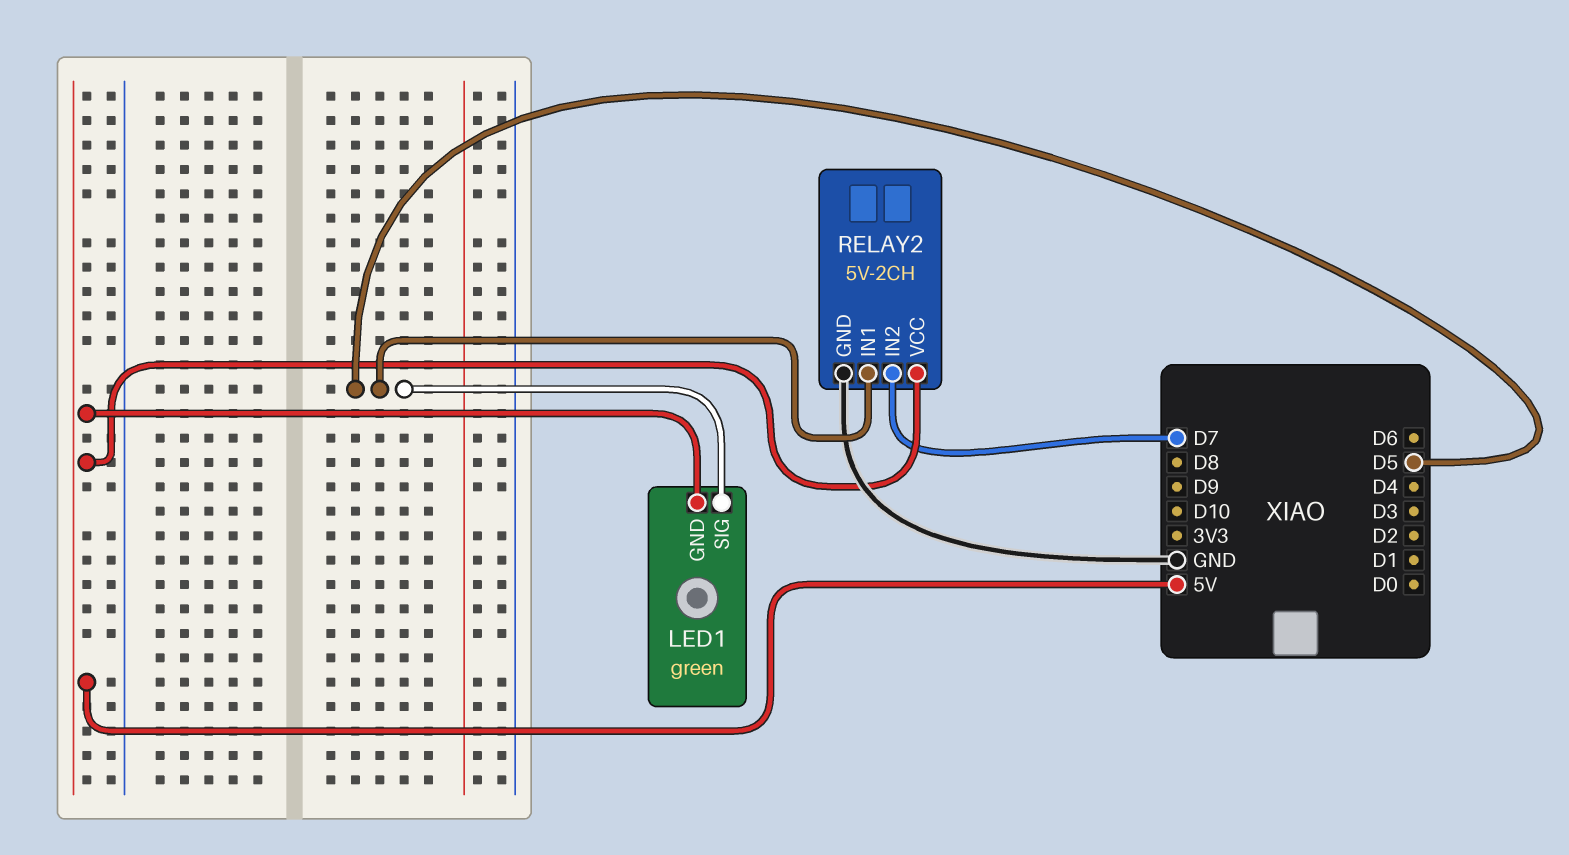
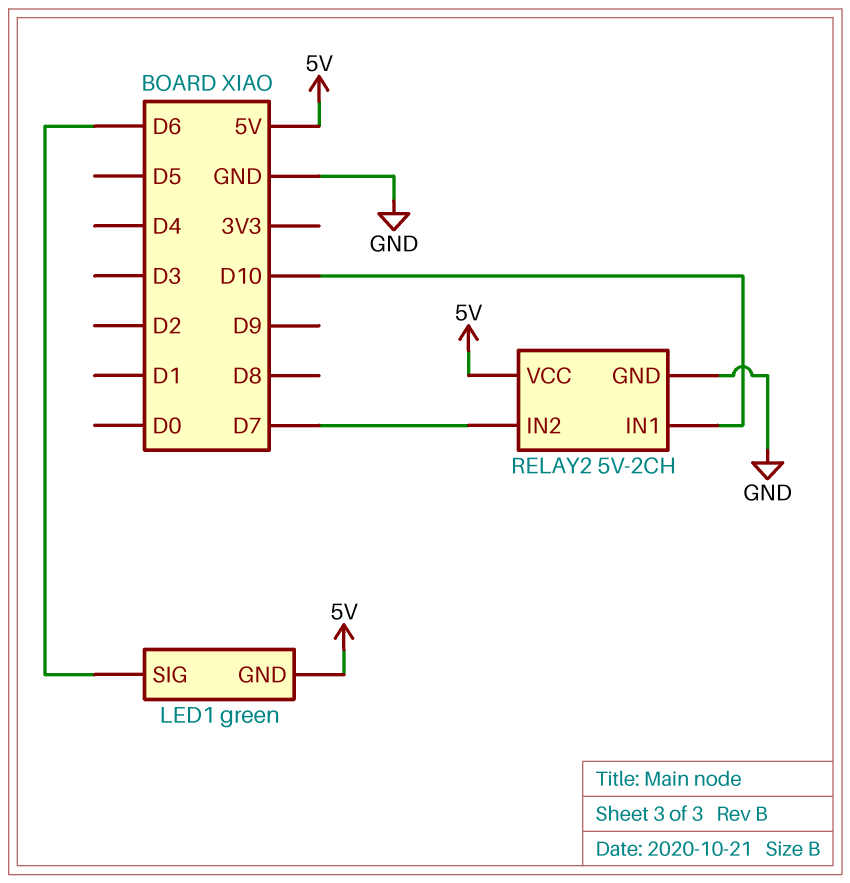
LED1 pin SIG: D5 -> D6
RELAY2 pin IN1: D5 -> D10

